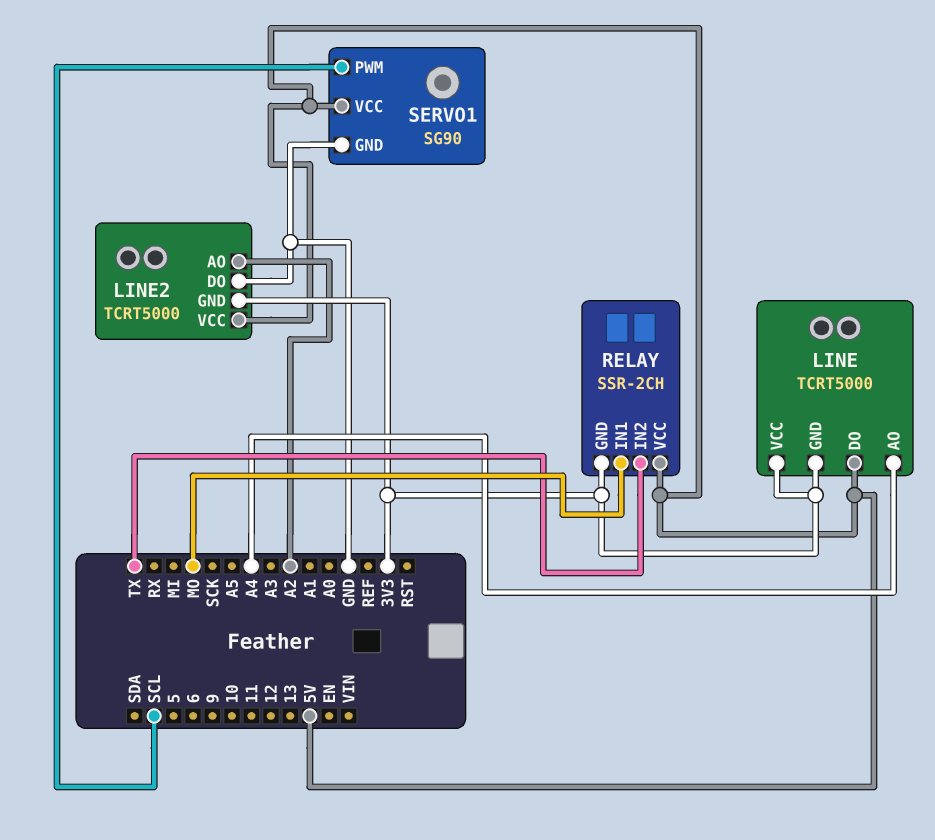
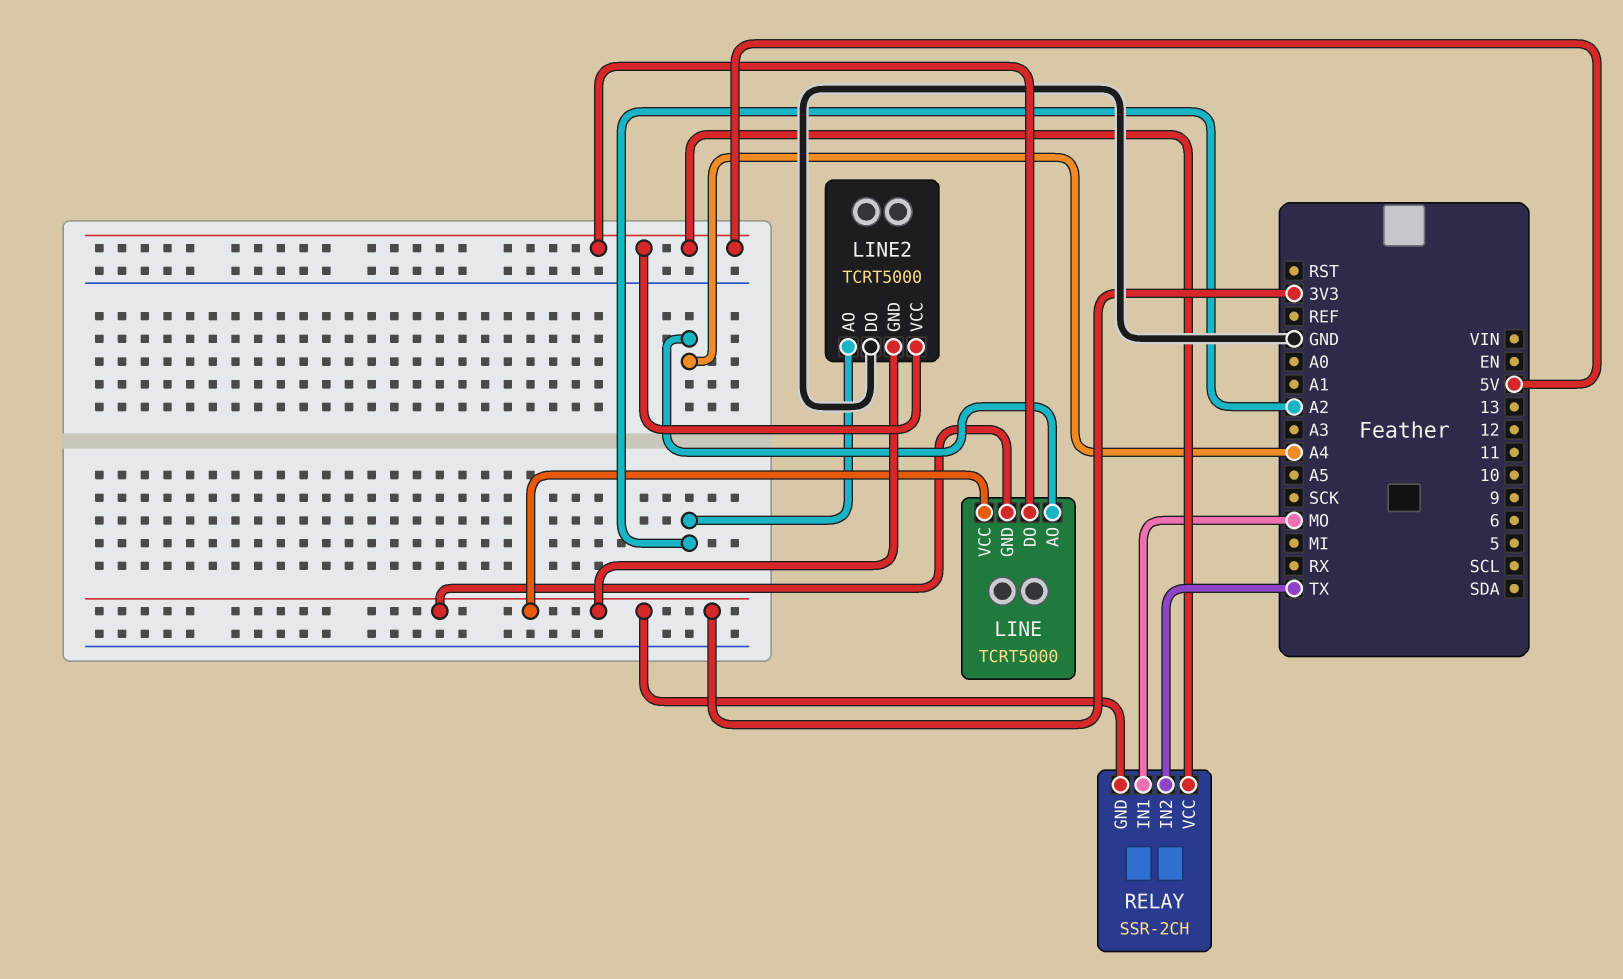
SERVO1: SG90 -> none
SERVO1 pin GND: GND -> none
SERVO1 pin PWM: SCL -> none
SERVO1 pin VCC: 5V -> none

